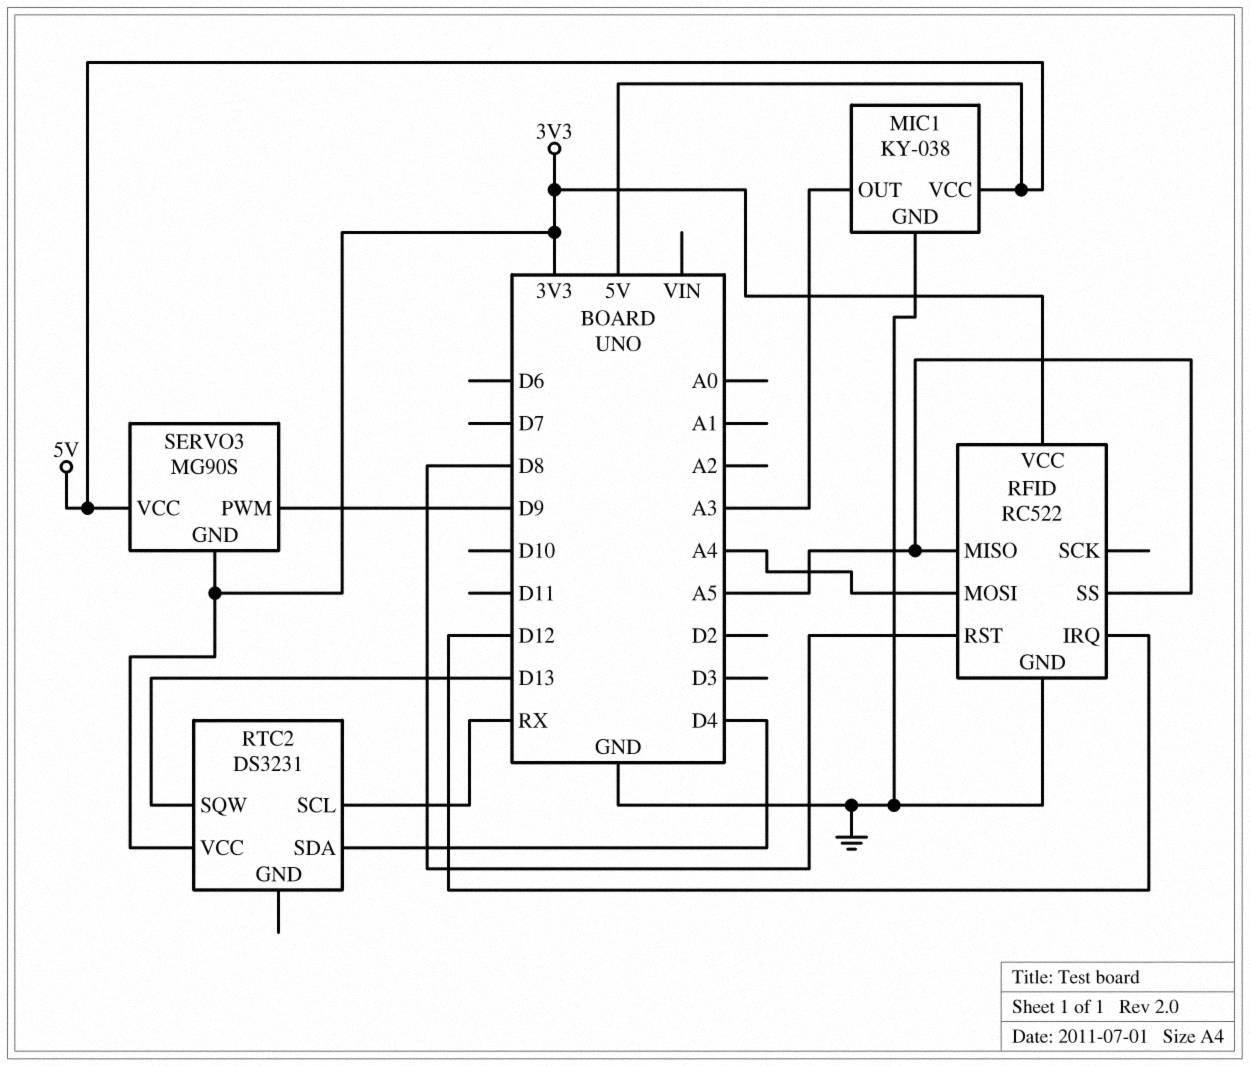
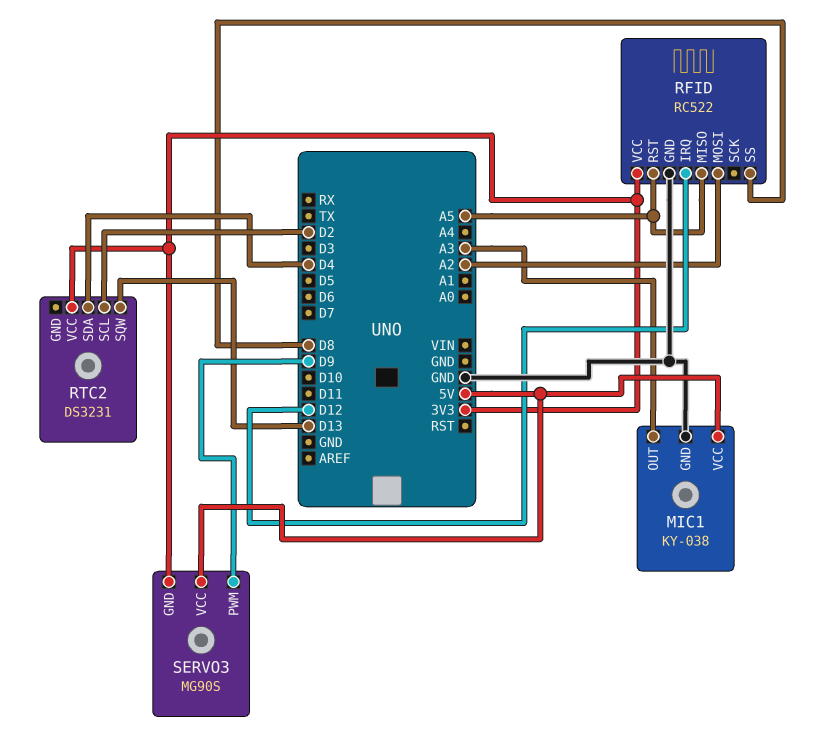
RFID pin MOSI: A4 -> A2
RFID pin RST: D8 -> A5
RFID pin SS: A5 -> D8
RTC2 pin SCL: RX -> D2

